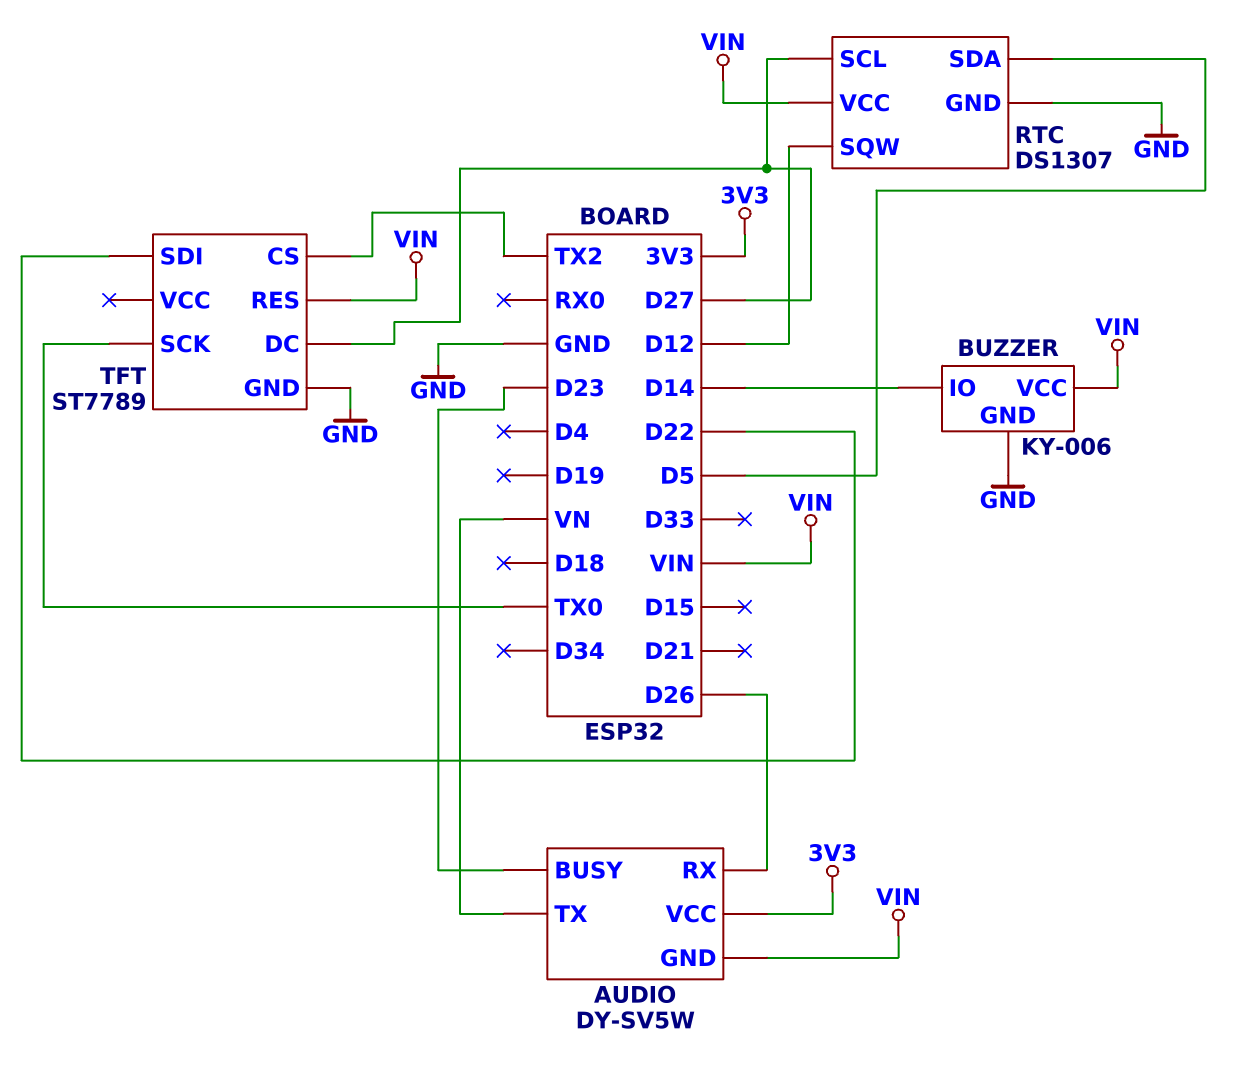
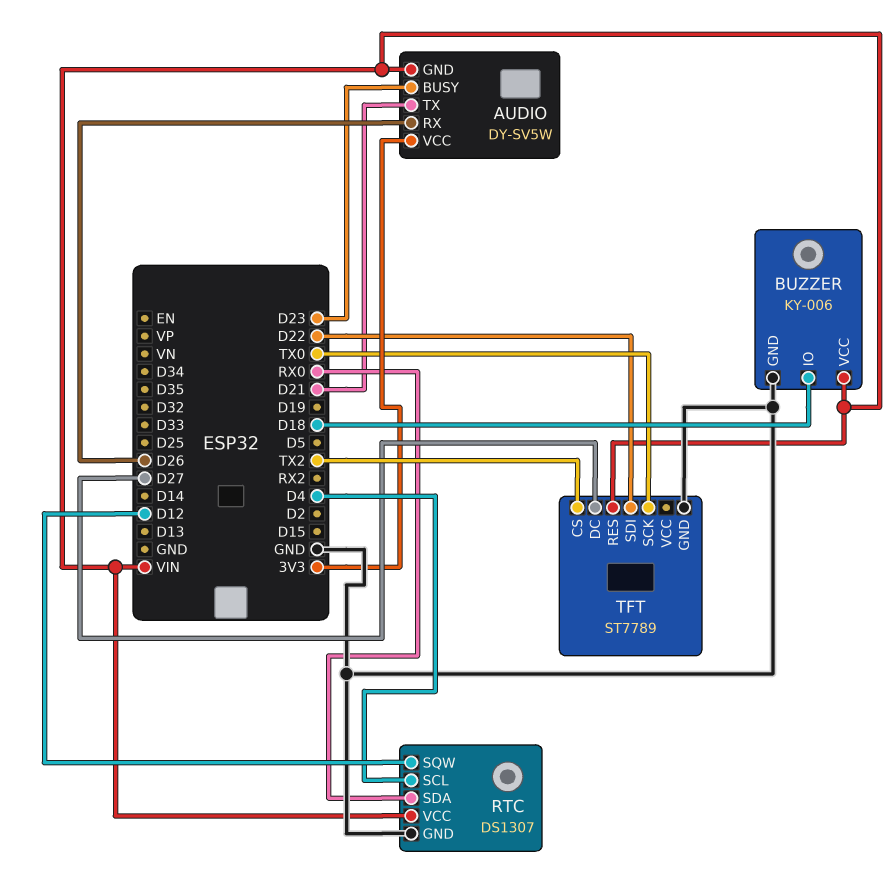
AUDIO pin TX: VN -> D21
BUZZER pin IO: D14 -> D18
RTC pin SCL: D27 -> D4
RTC pin SDA: D5 -> RX0

